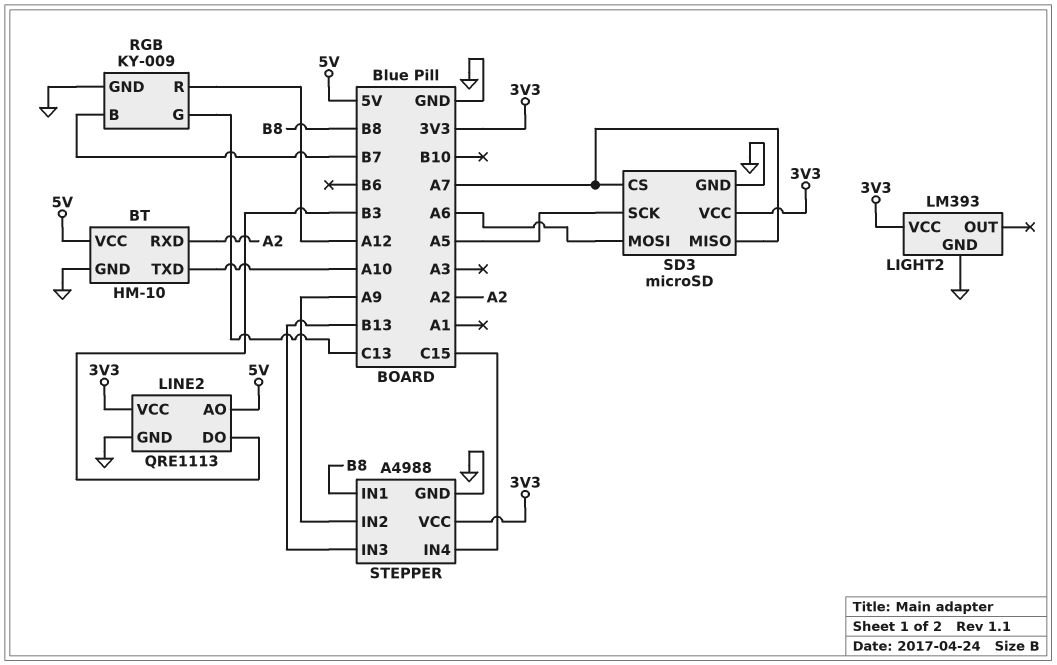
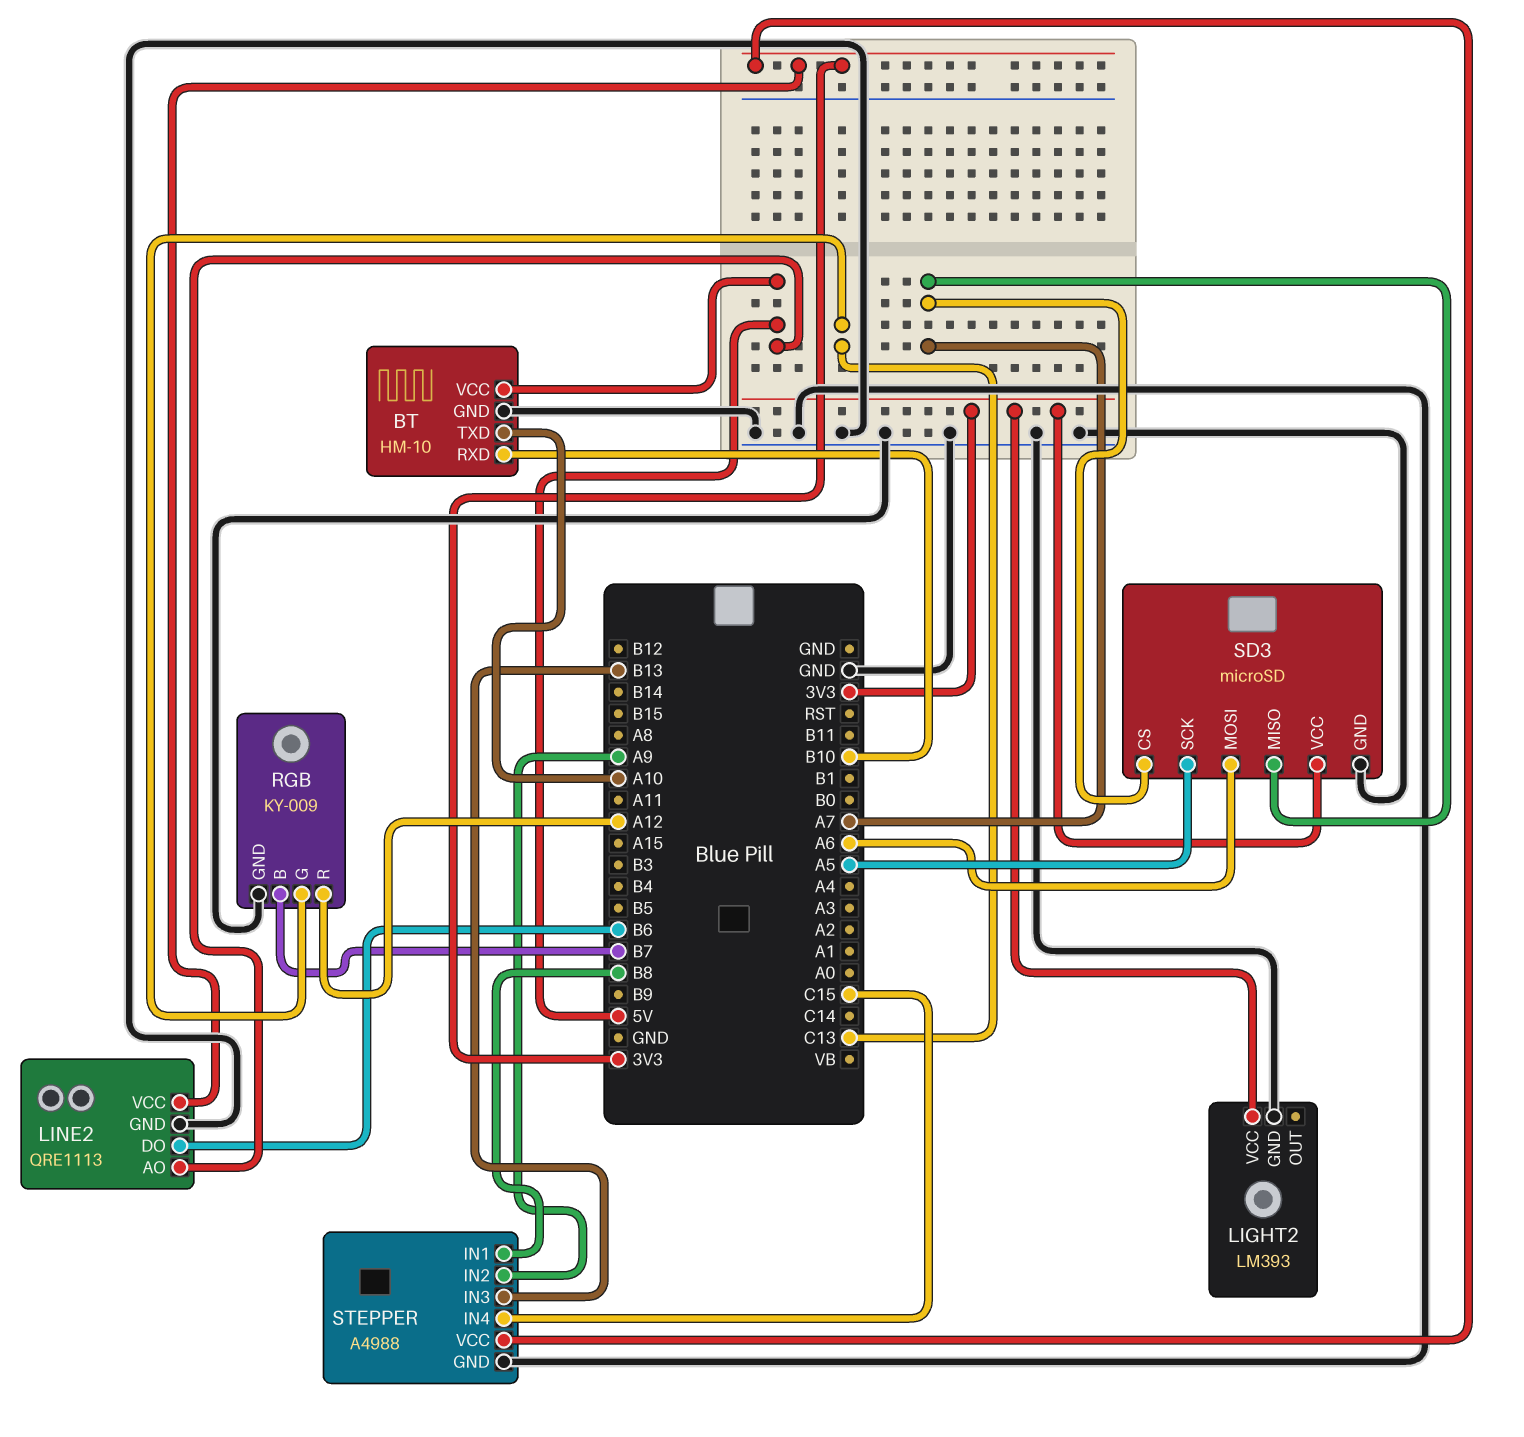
BT pin RXD: A2 -> B10
LINE2 pin DO: B3 -> B6

